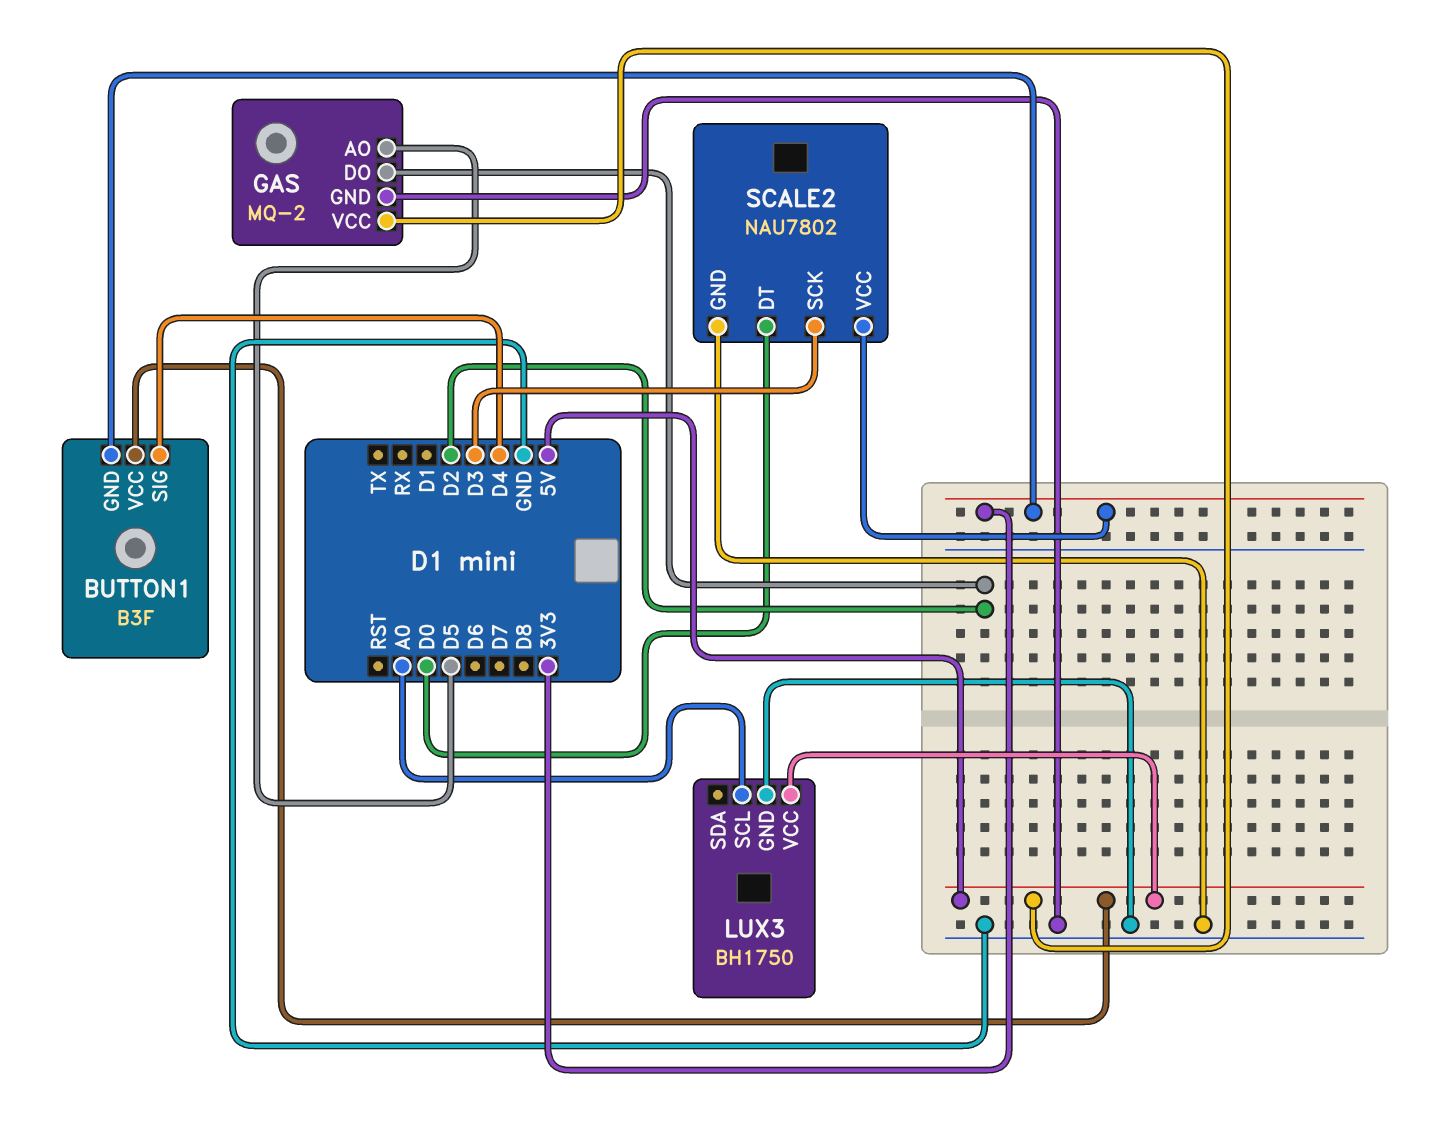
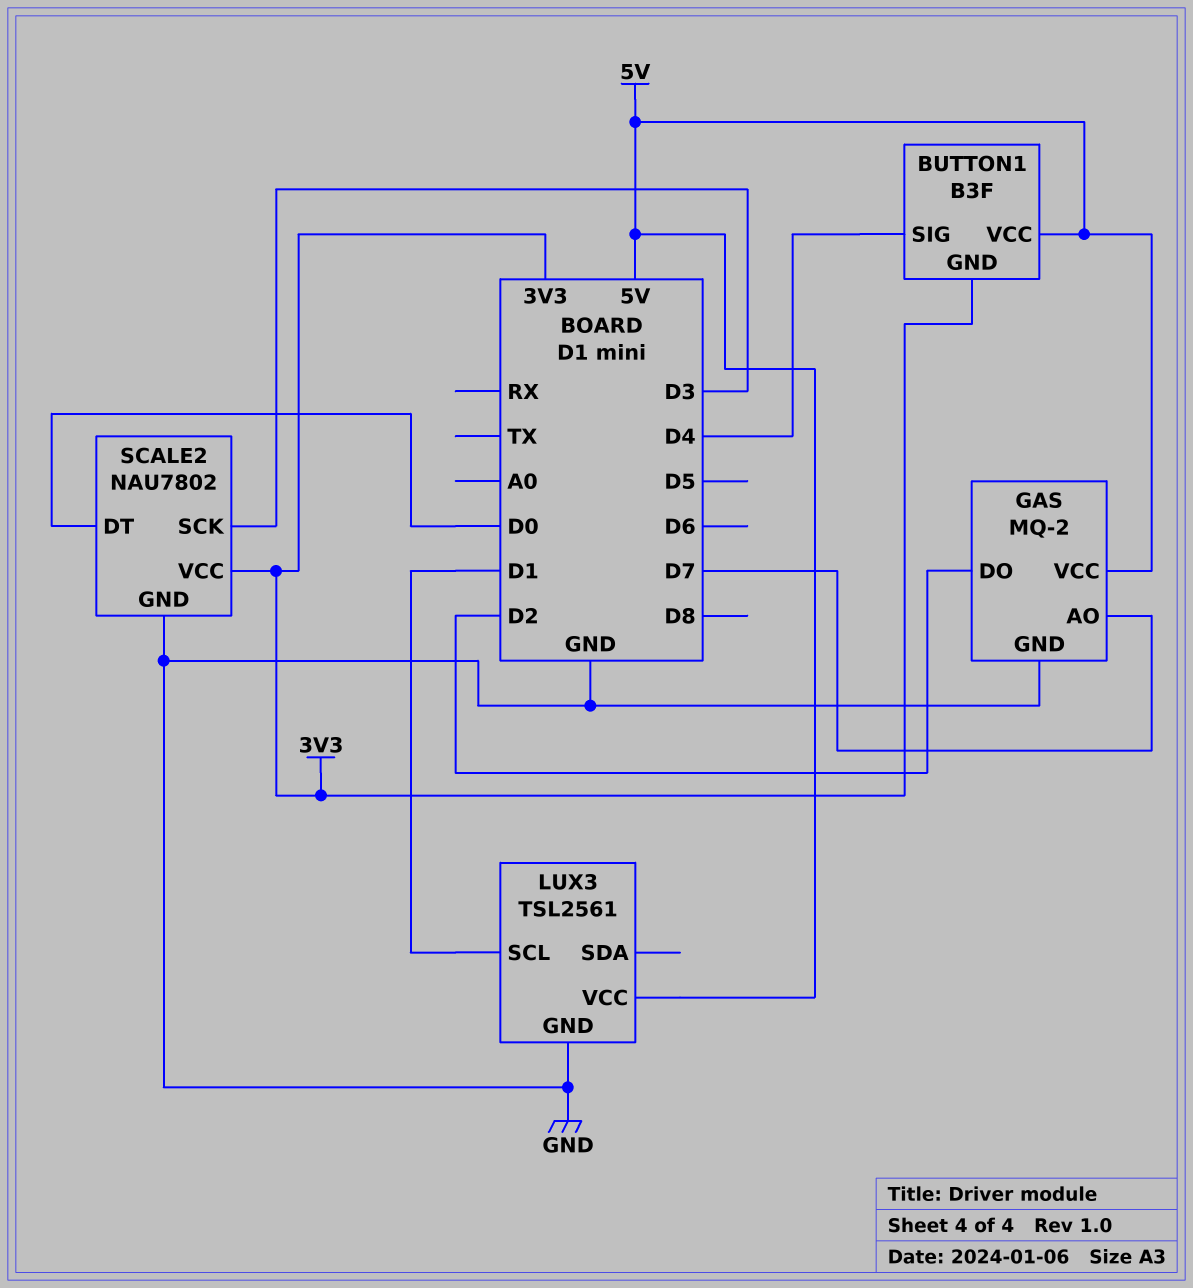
GAS pin AO: D5 -> D7
LUX3: BH1750 -> TSL2561
LUX3 pin SCL: A0 -> D1

